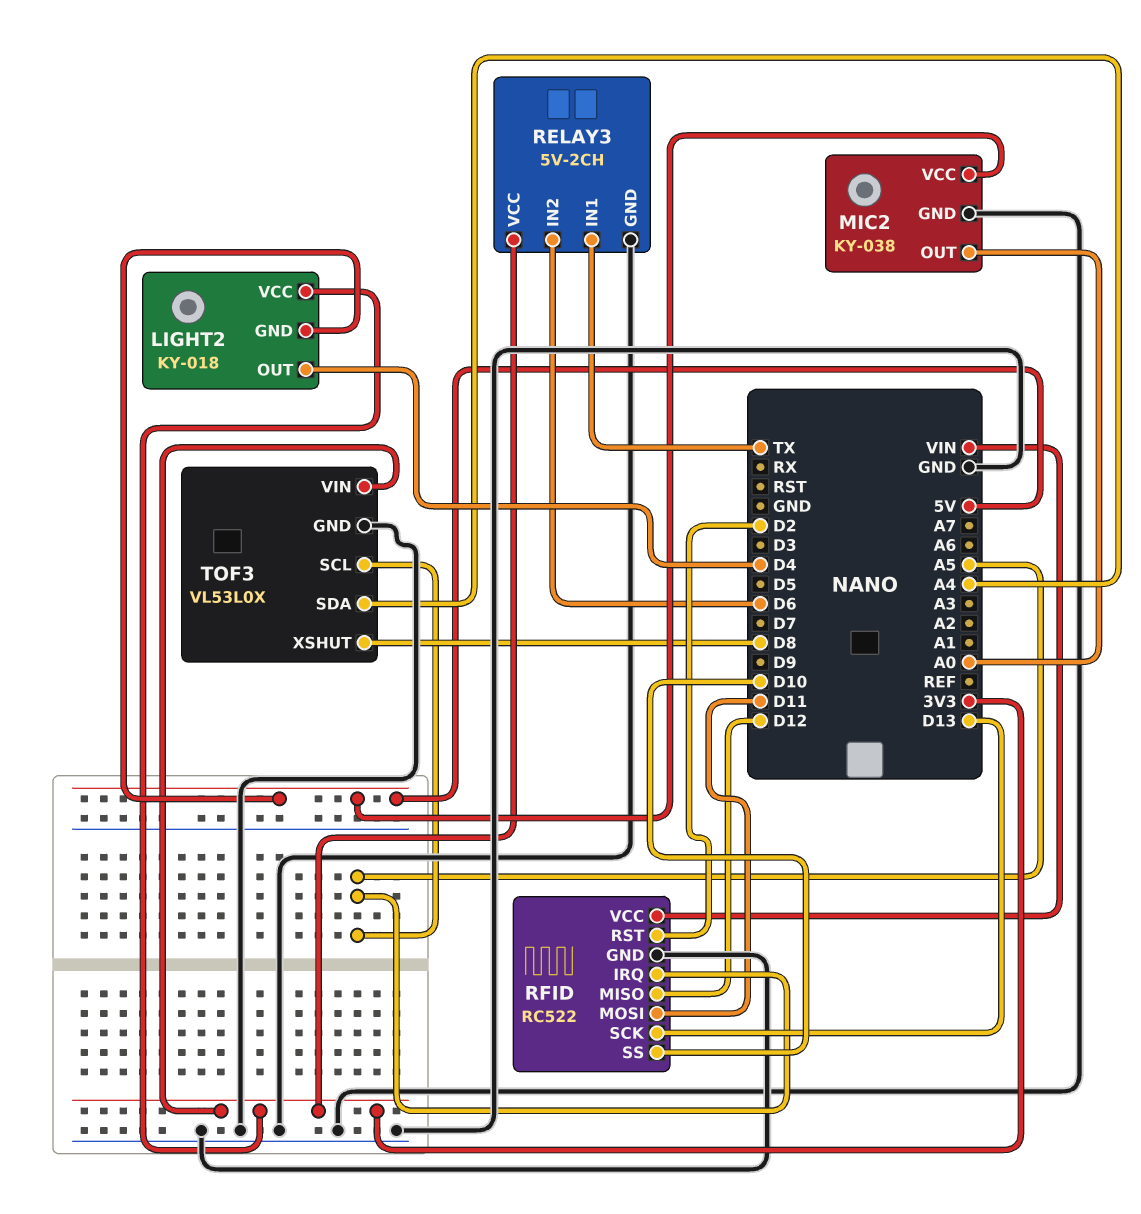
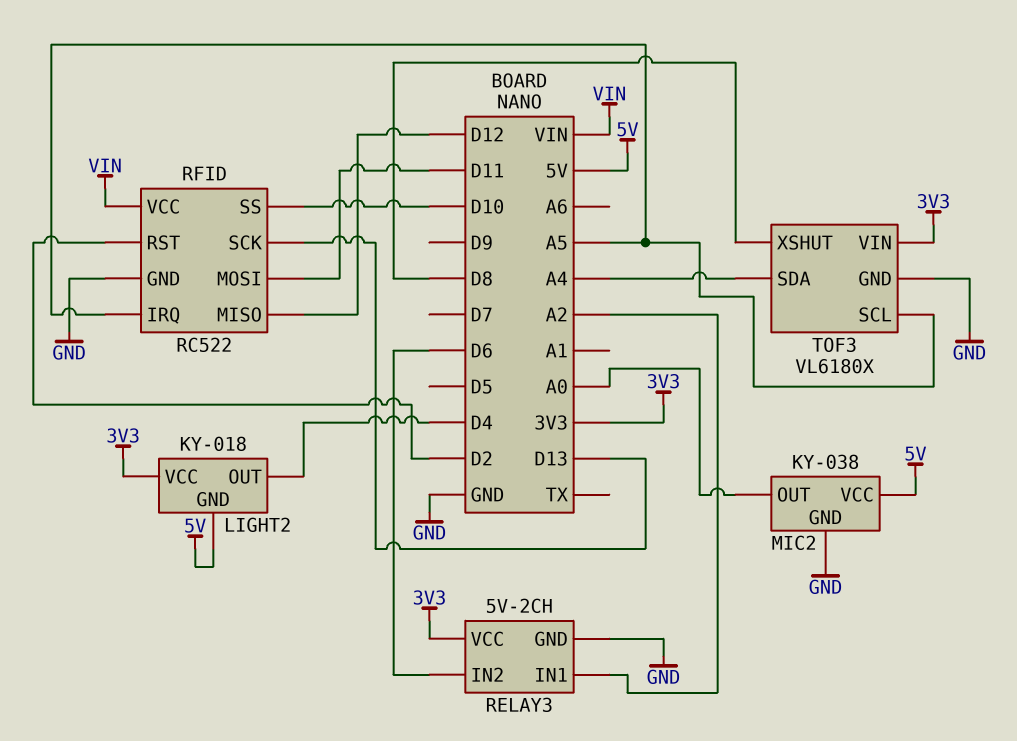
RELAY3 pin IN1: TX -> A2
TOF3: VL53L0X -> VL6180X

